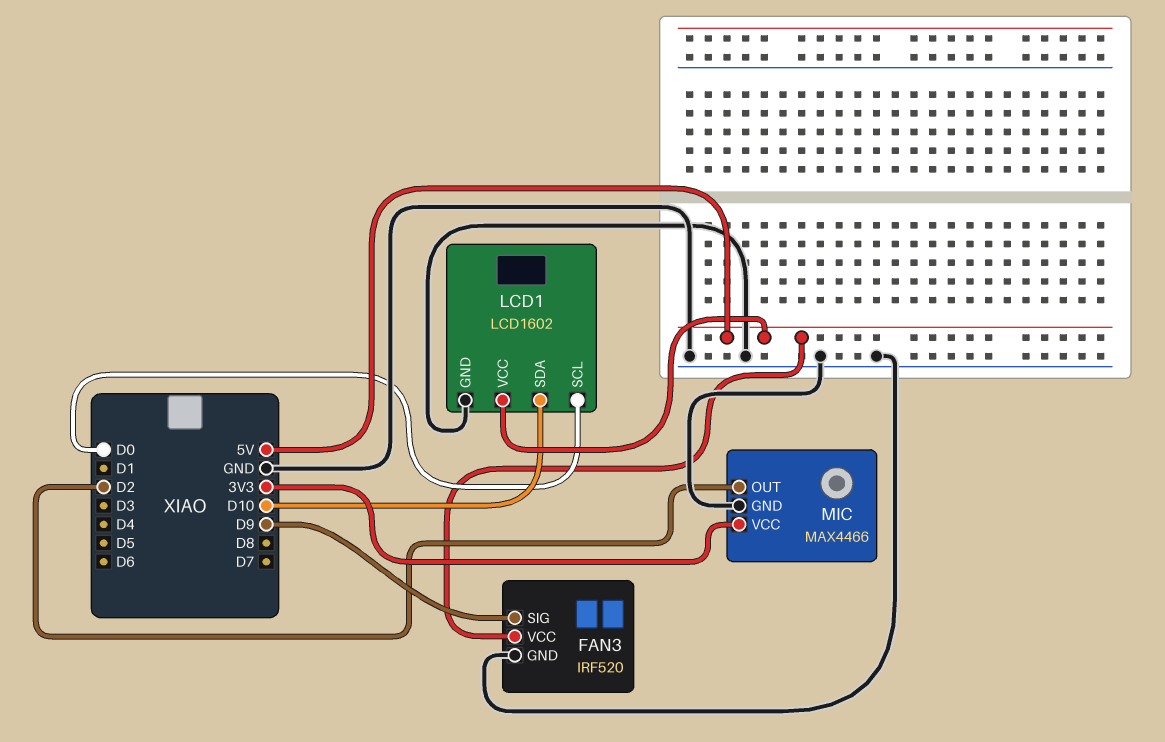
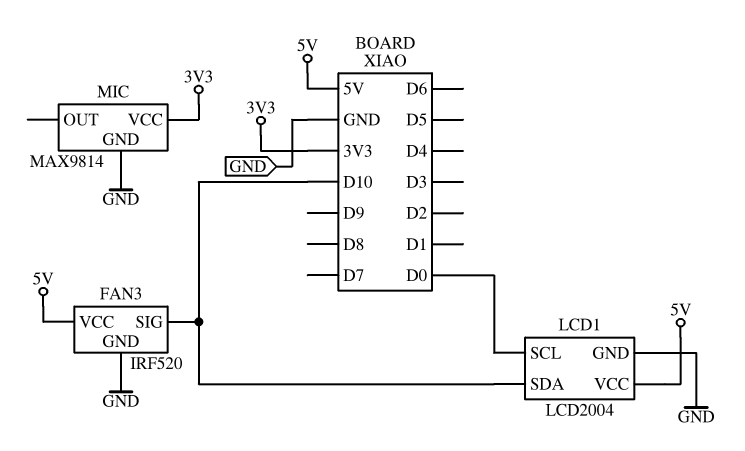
FAN3 pin SIG: D9 -> D10
LCD1: LCD1602 -> LCD2004
MIC: MAX4466 -> MAX9814
MIC pin OUT: D2 -> none

